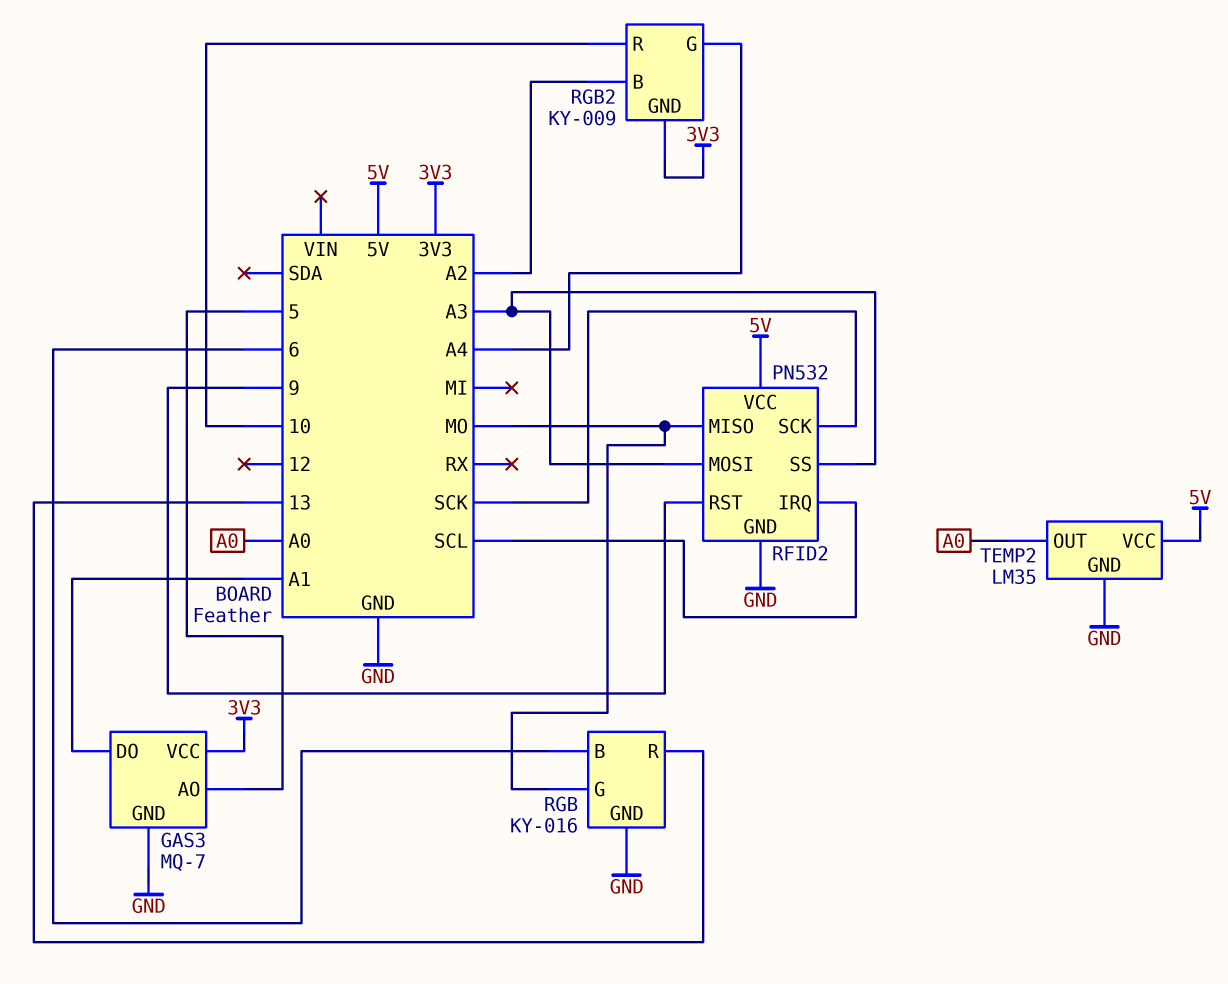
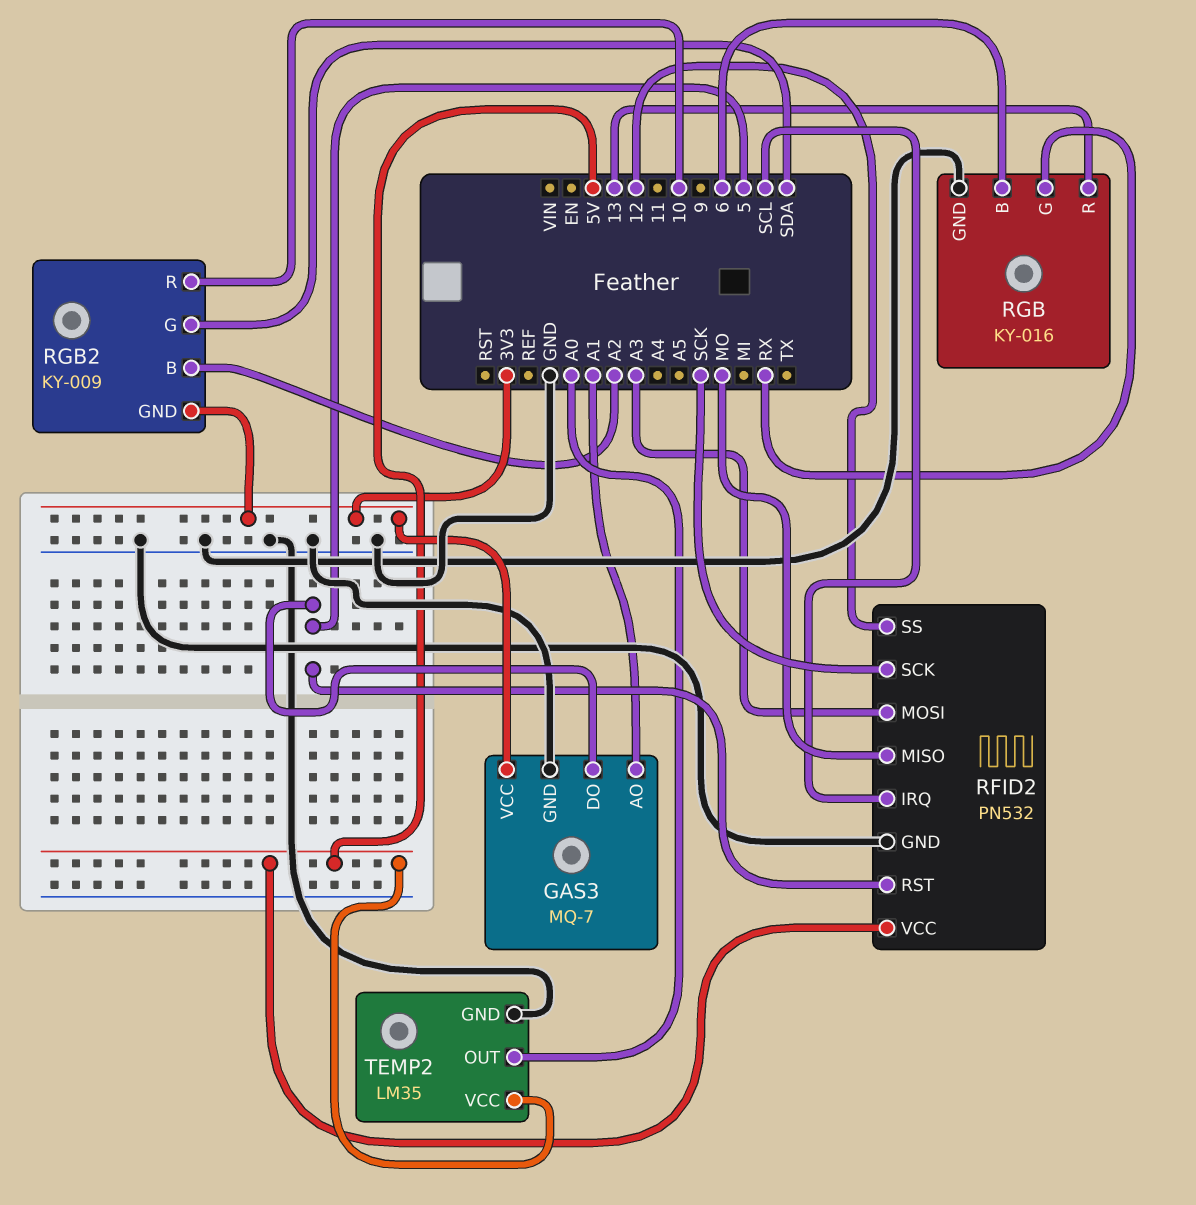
GAS3 pin AO: 5 -> A1
GAS3 pin DO: A1 -> 5
RFID2 pin RST: 9 -> 5
RFID2 pin SS: A3 -> 12
RGB pin G: MO -> RX
RGB2 pin G: A4 -> SDA

